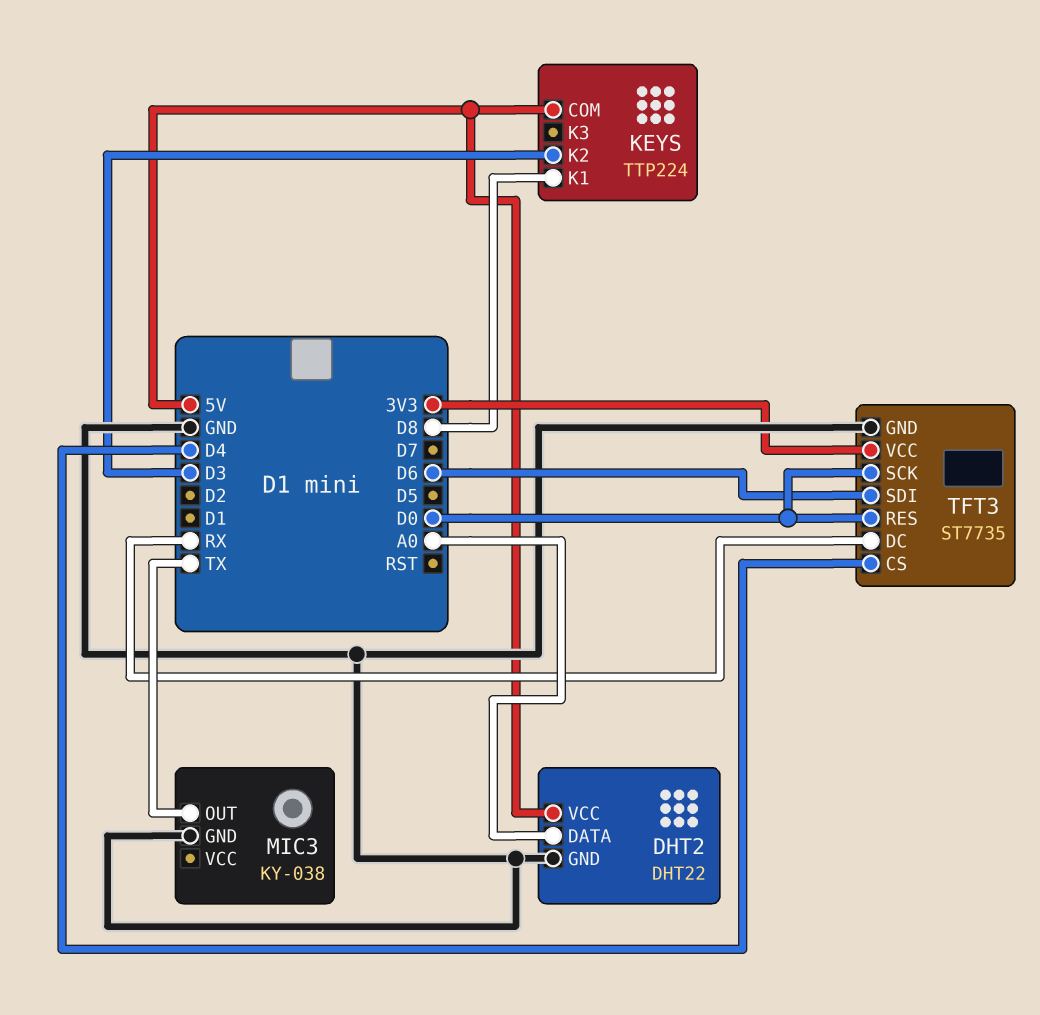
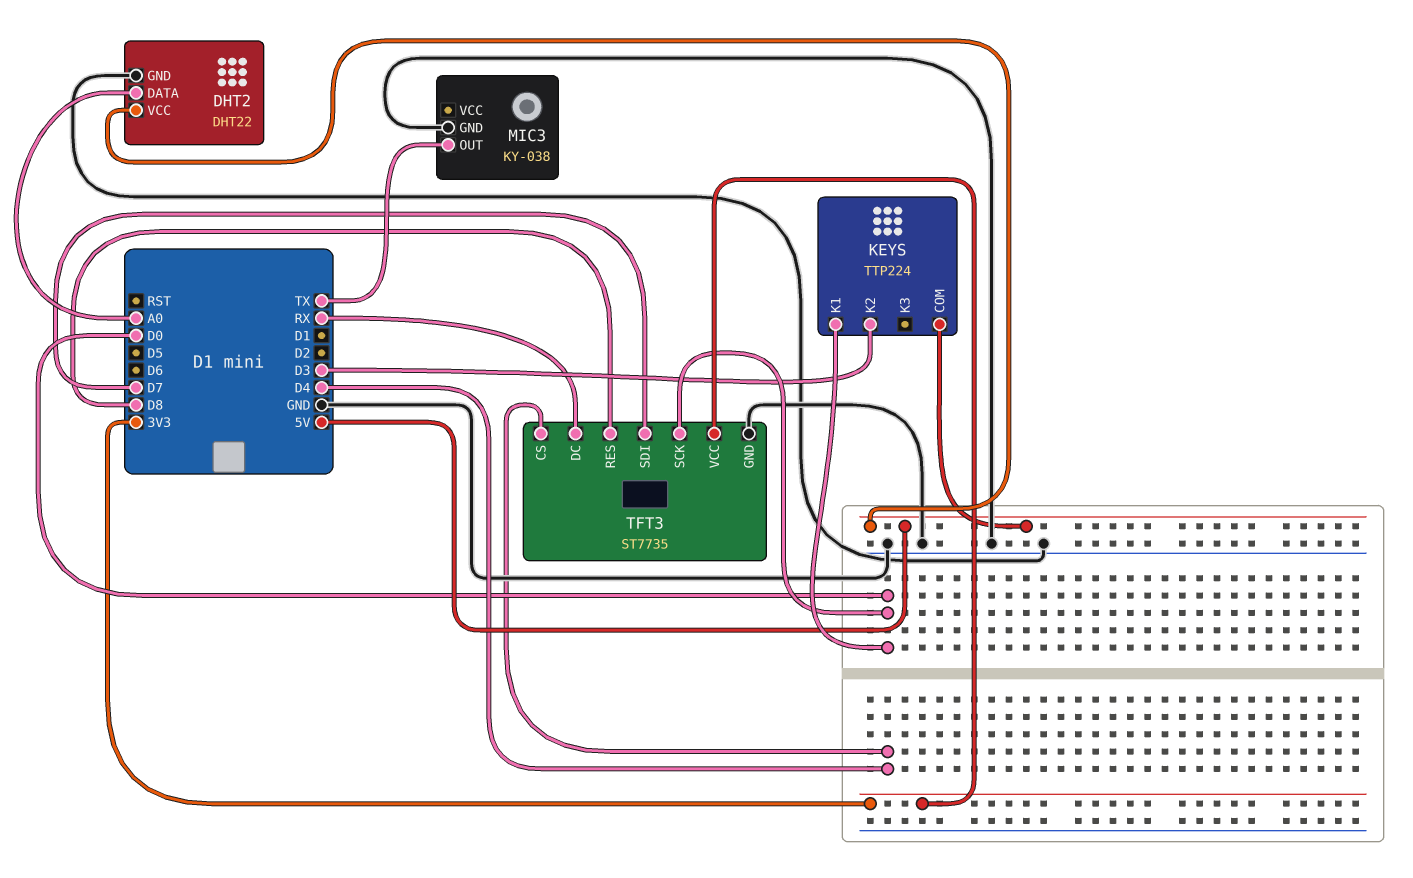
KEYS pin K1: D8 -> D0
TFT3 pin RES: D0 -> D8
TFT3 pin SDI: D6 -> D7

